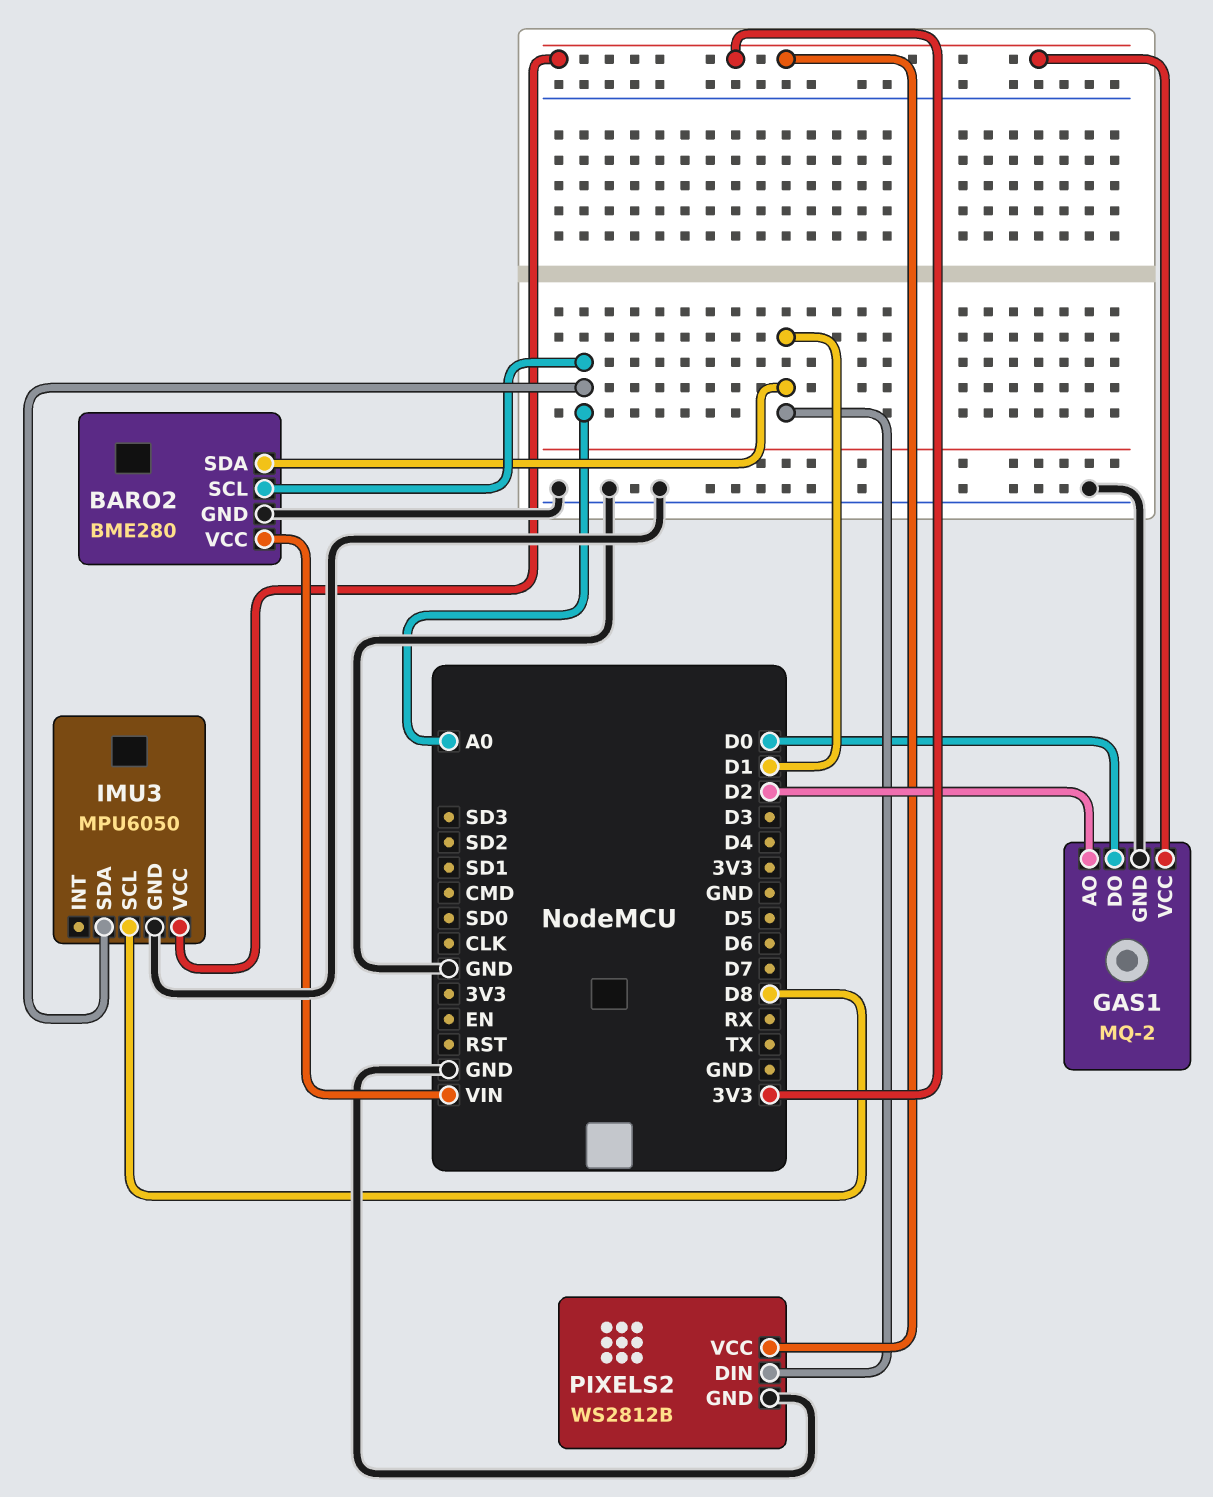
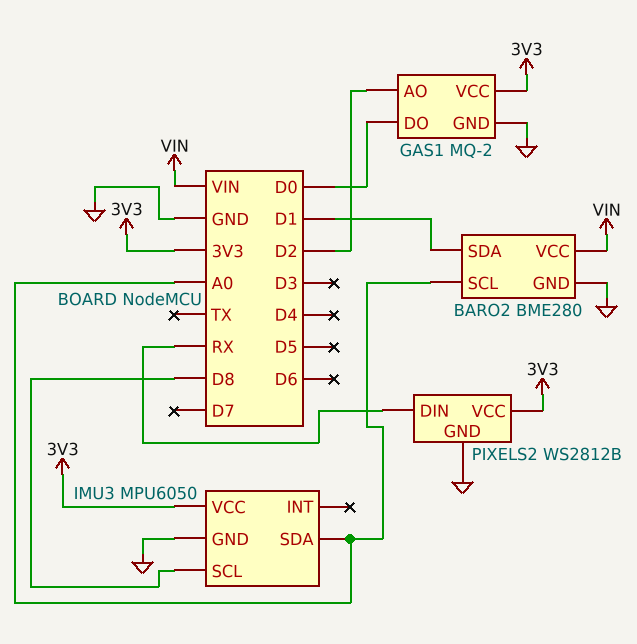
PIXELS2 pin DIN: D1 -> RX

